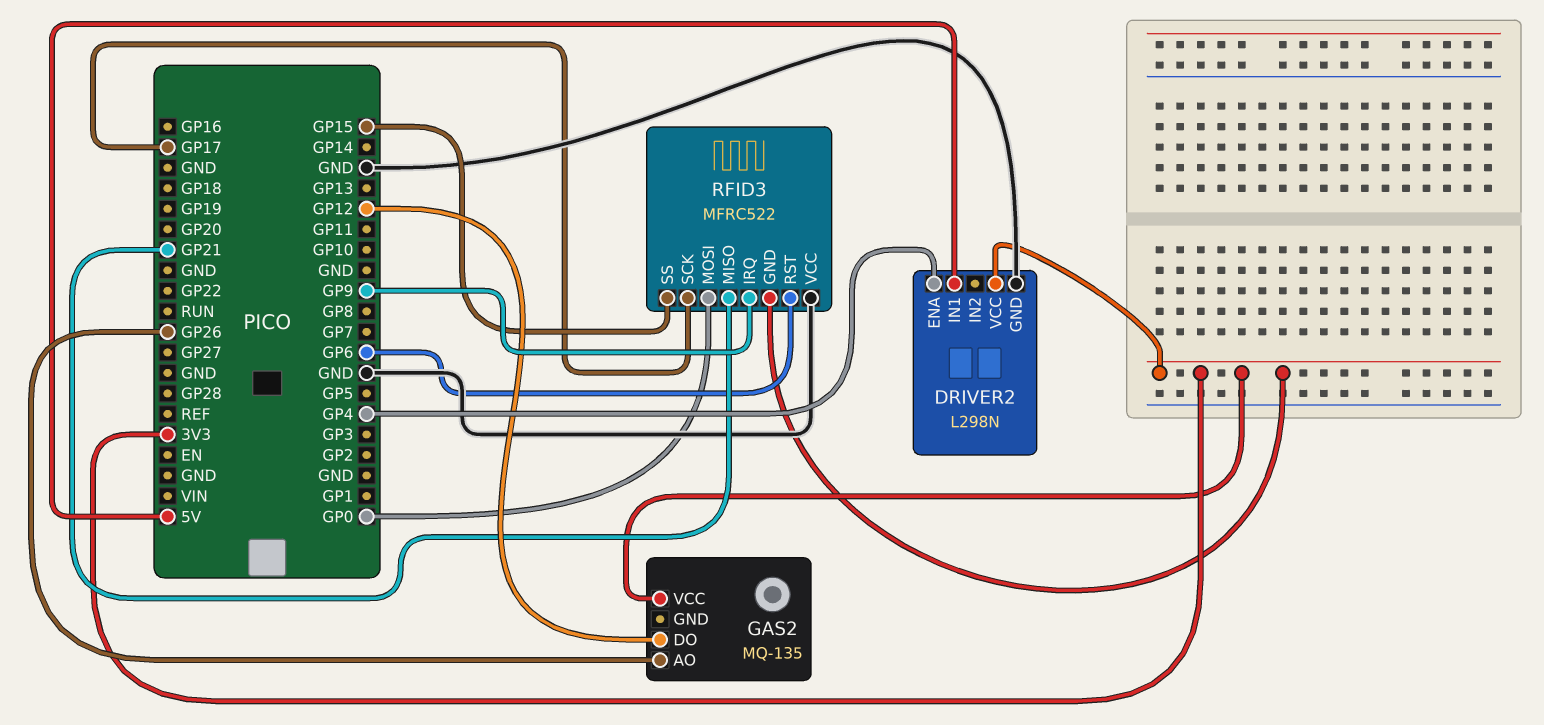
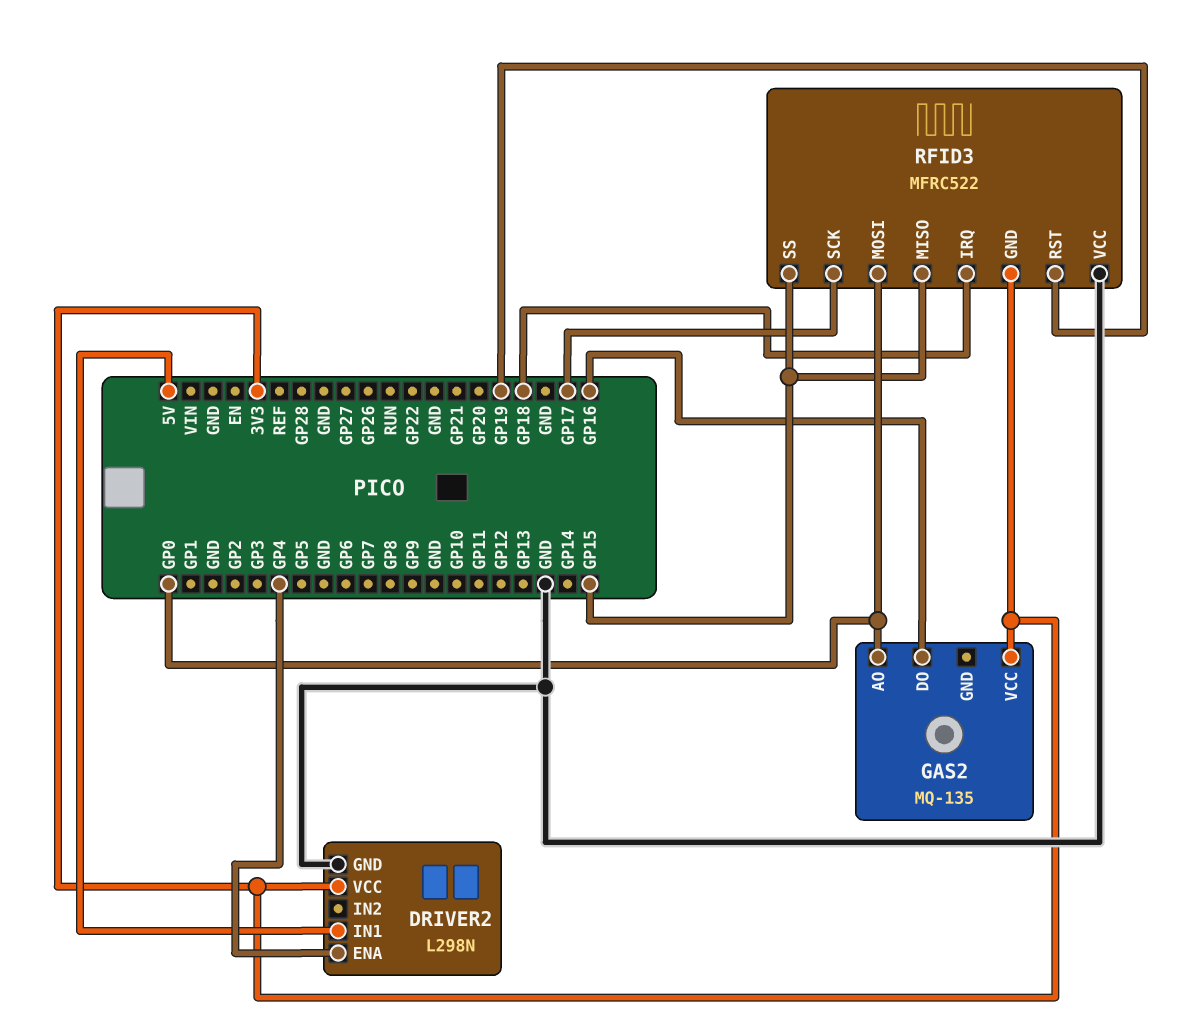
GAS2 pin AO: GP26 -> GP0
GAS2 pin DO: GP12 -> GP16
RFID3 pin IRQ: GP9 -> GP18
RFID3 pin MISO: GP21 -> GP15
RFID3 pin RST: GP6 -> GP19

